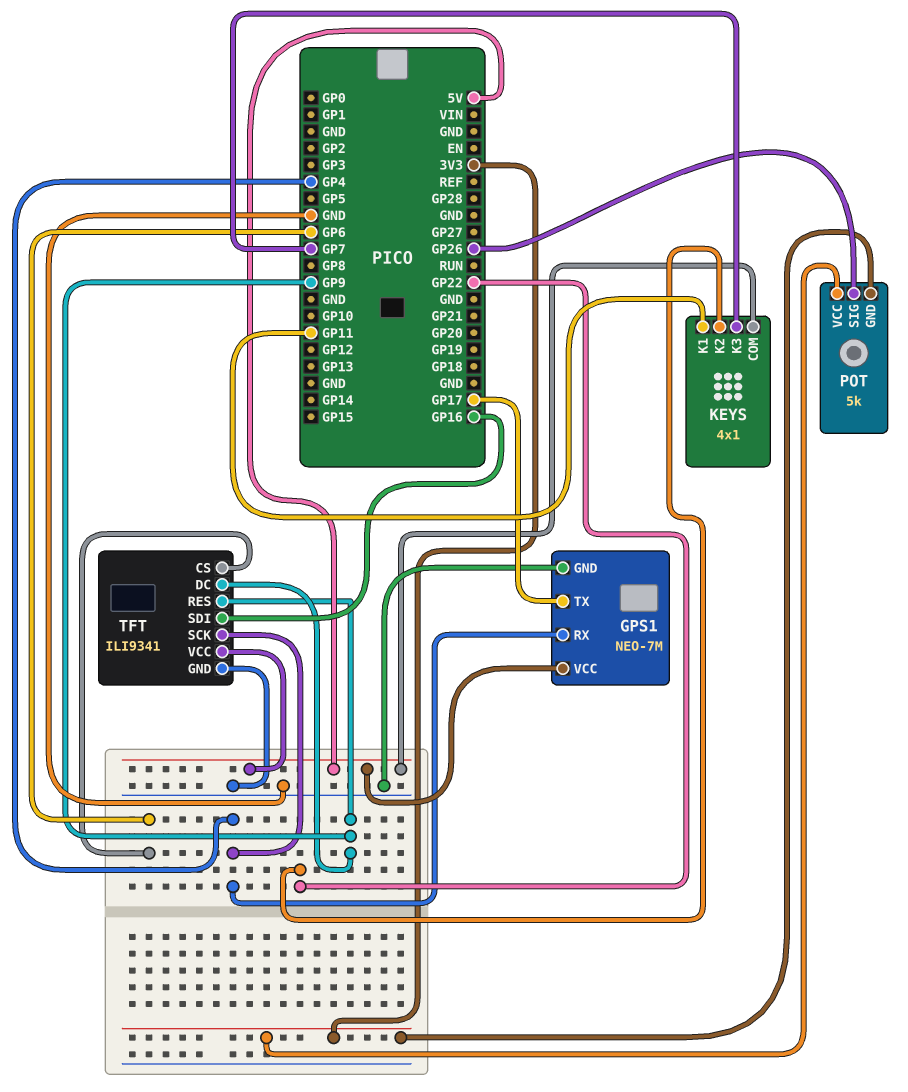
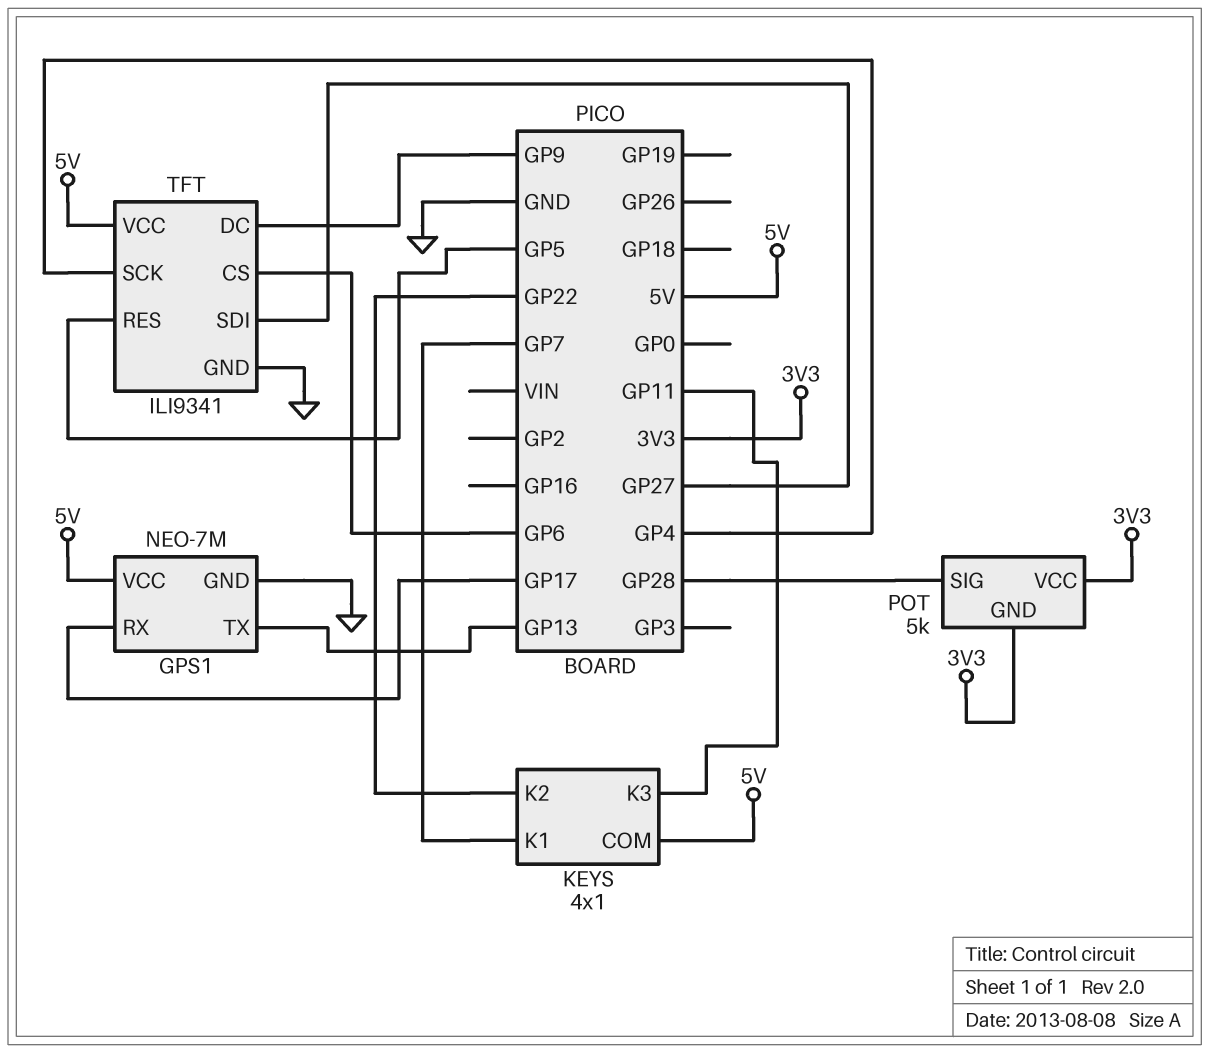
GPS1 pin RX: GP4 -> GP17
GPS1 pin TX: GP17 -> GP13
KEYS pin K1: GP11 -> GP7
KEYS pin K3: GP7 -> GP11
POT pin SIG: GP26 -> GP28
TFT pin RES: GP9 -> GP5
TFT pin SDI: GP16 -> GP27

